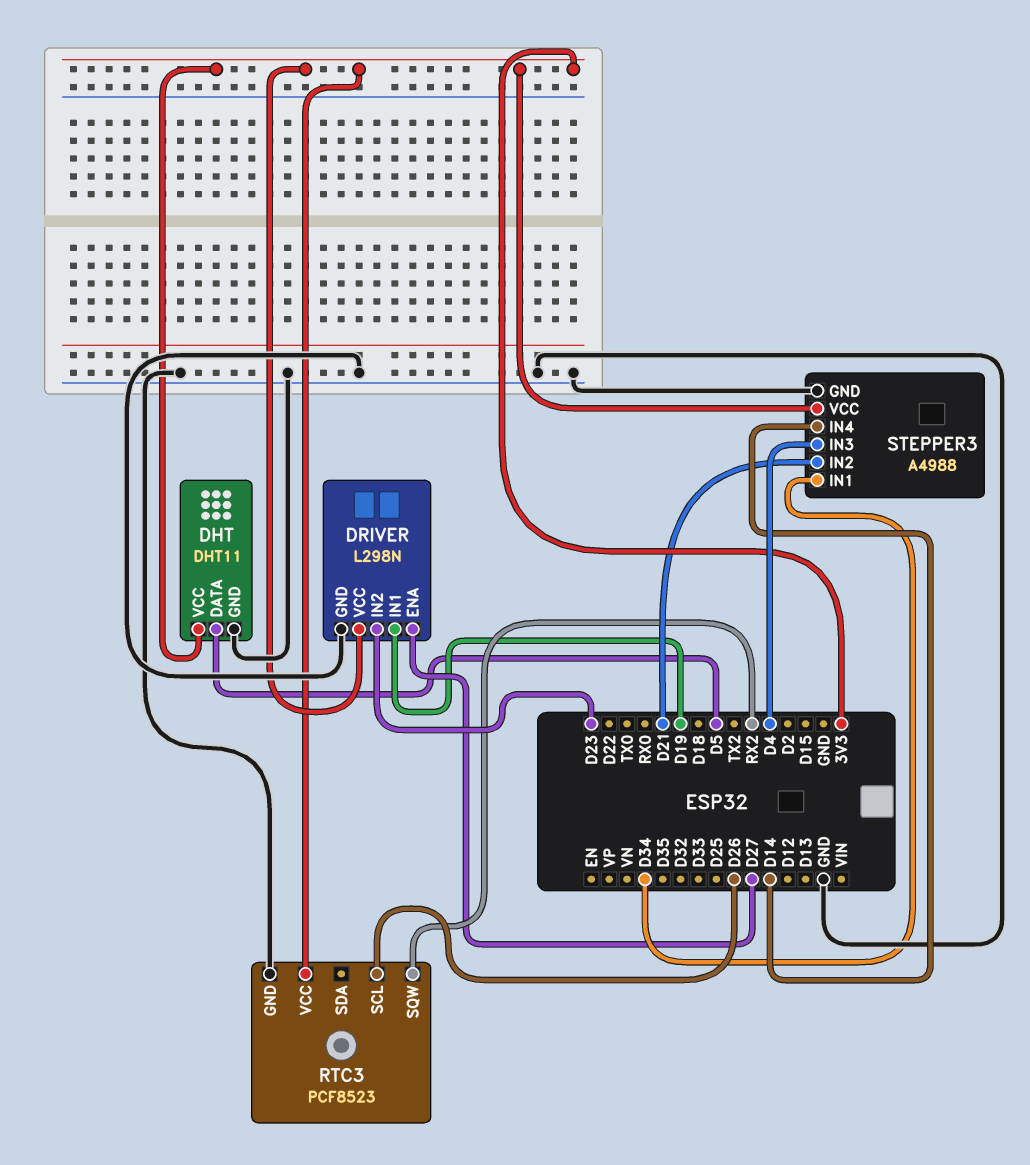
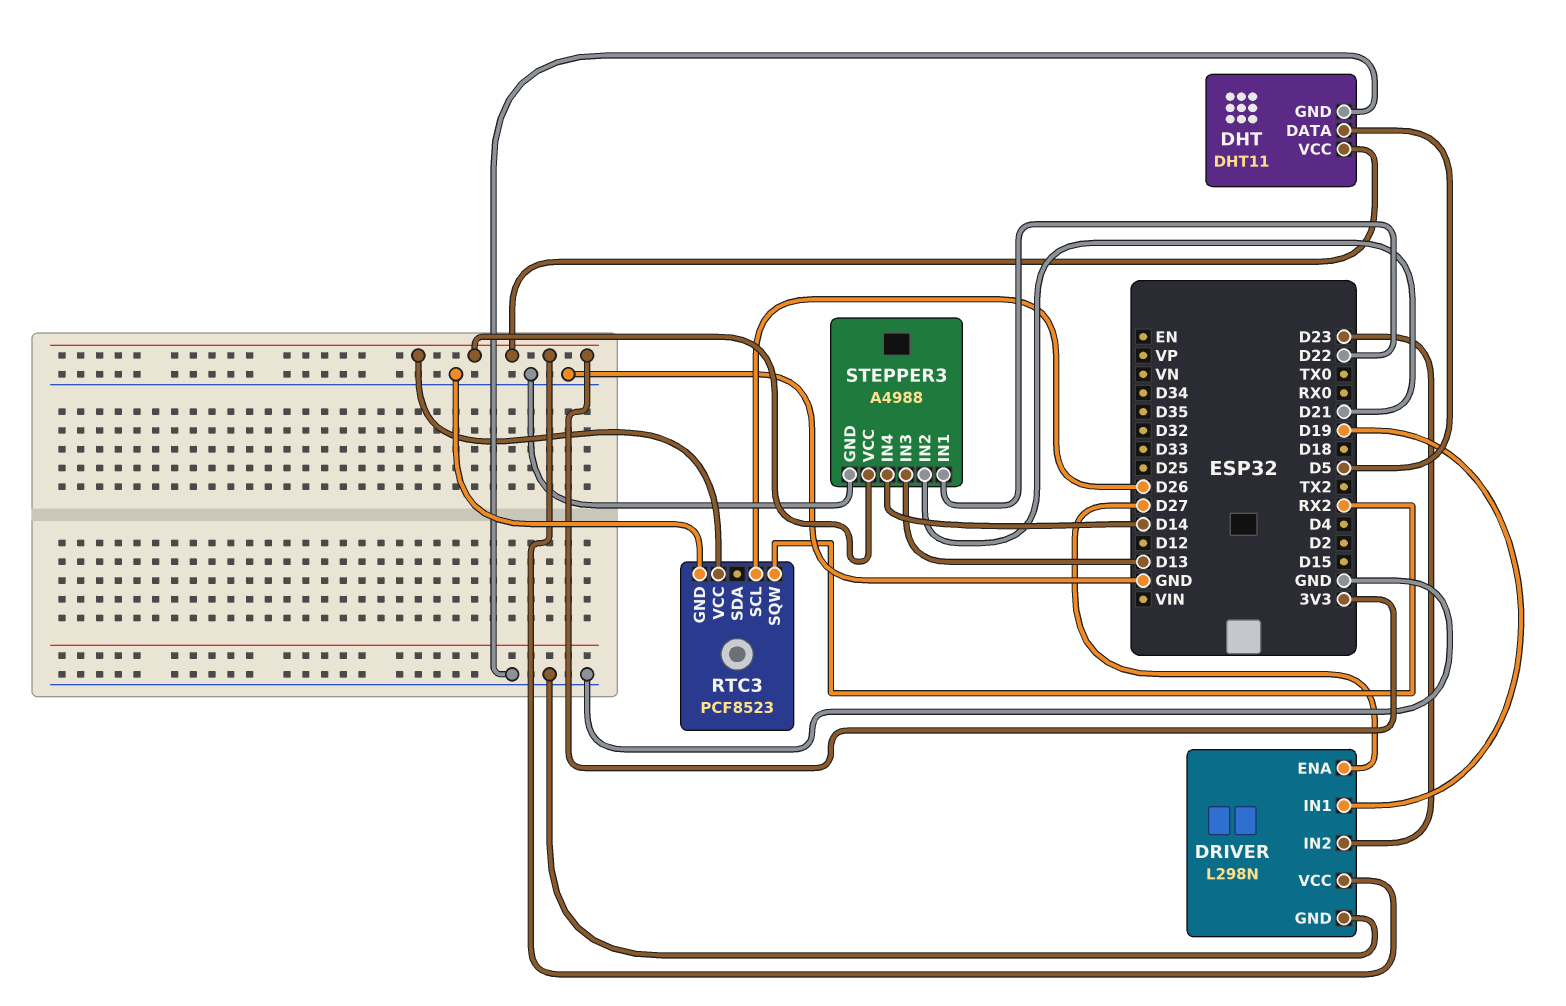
STEPPER3 pin IN1: D34 -> D22
STEPPER3 pin IN3: D4 -> D13

